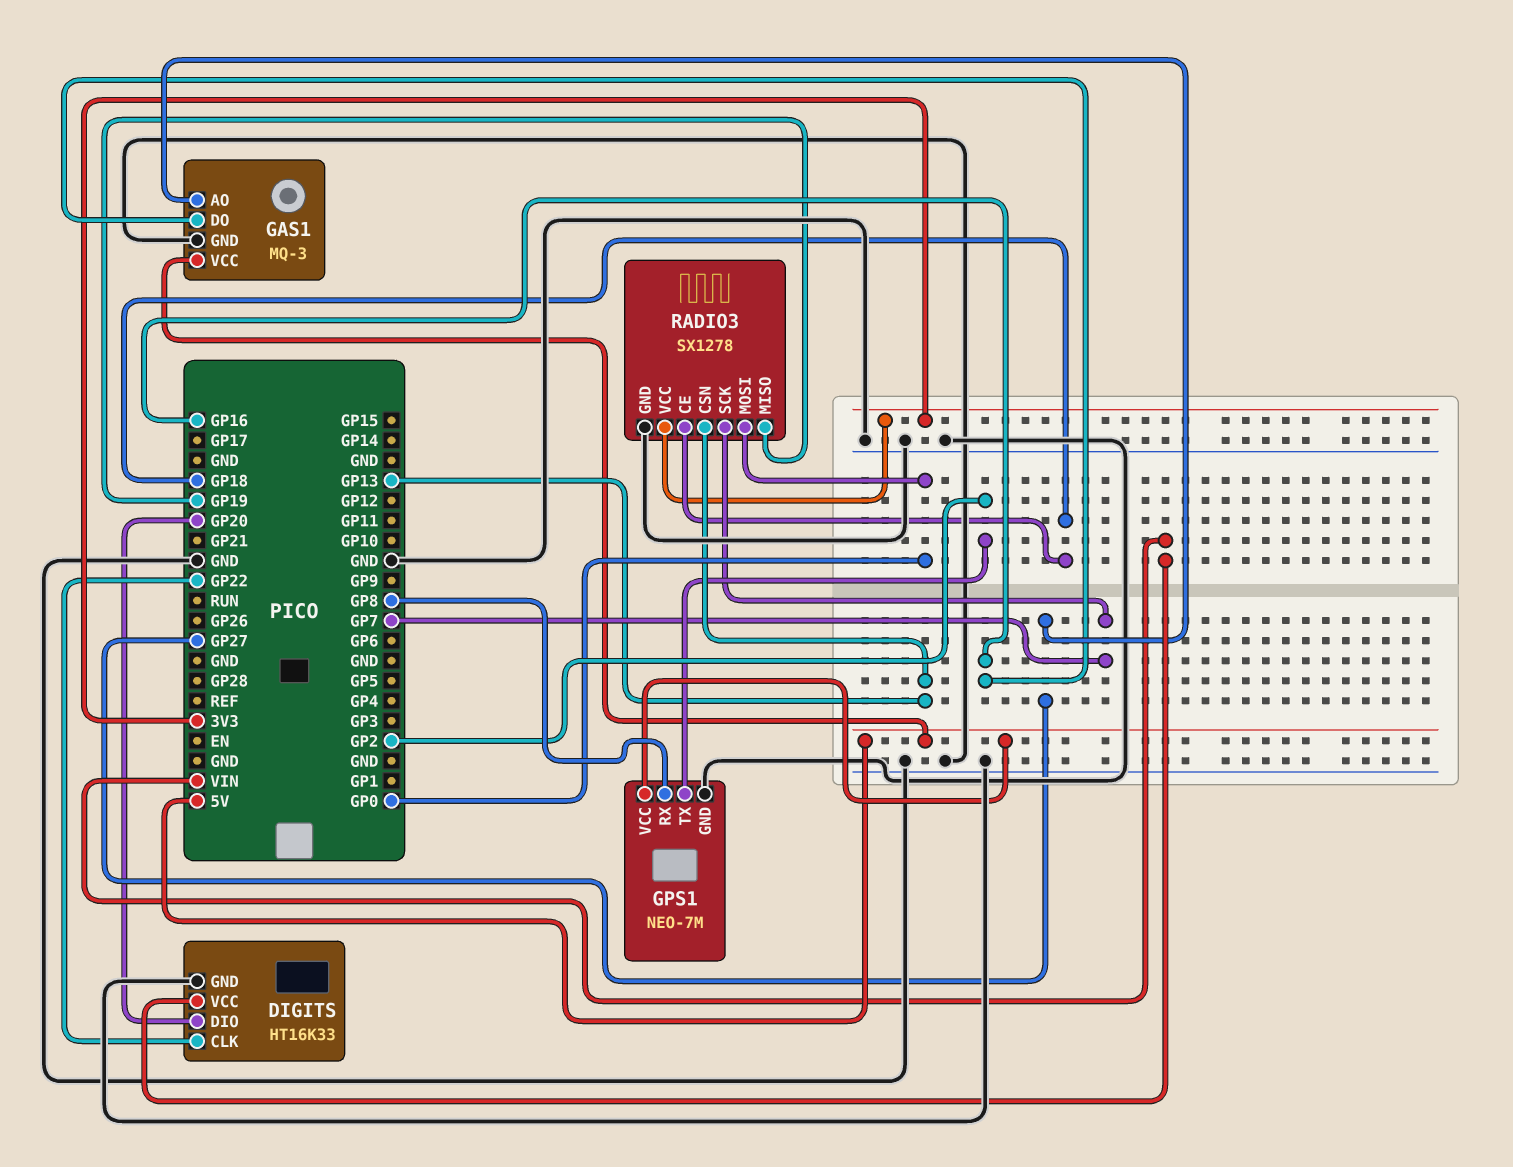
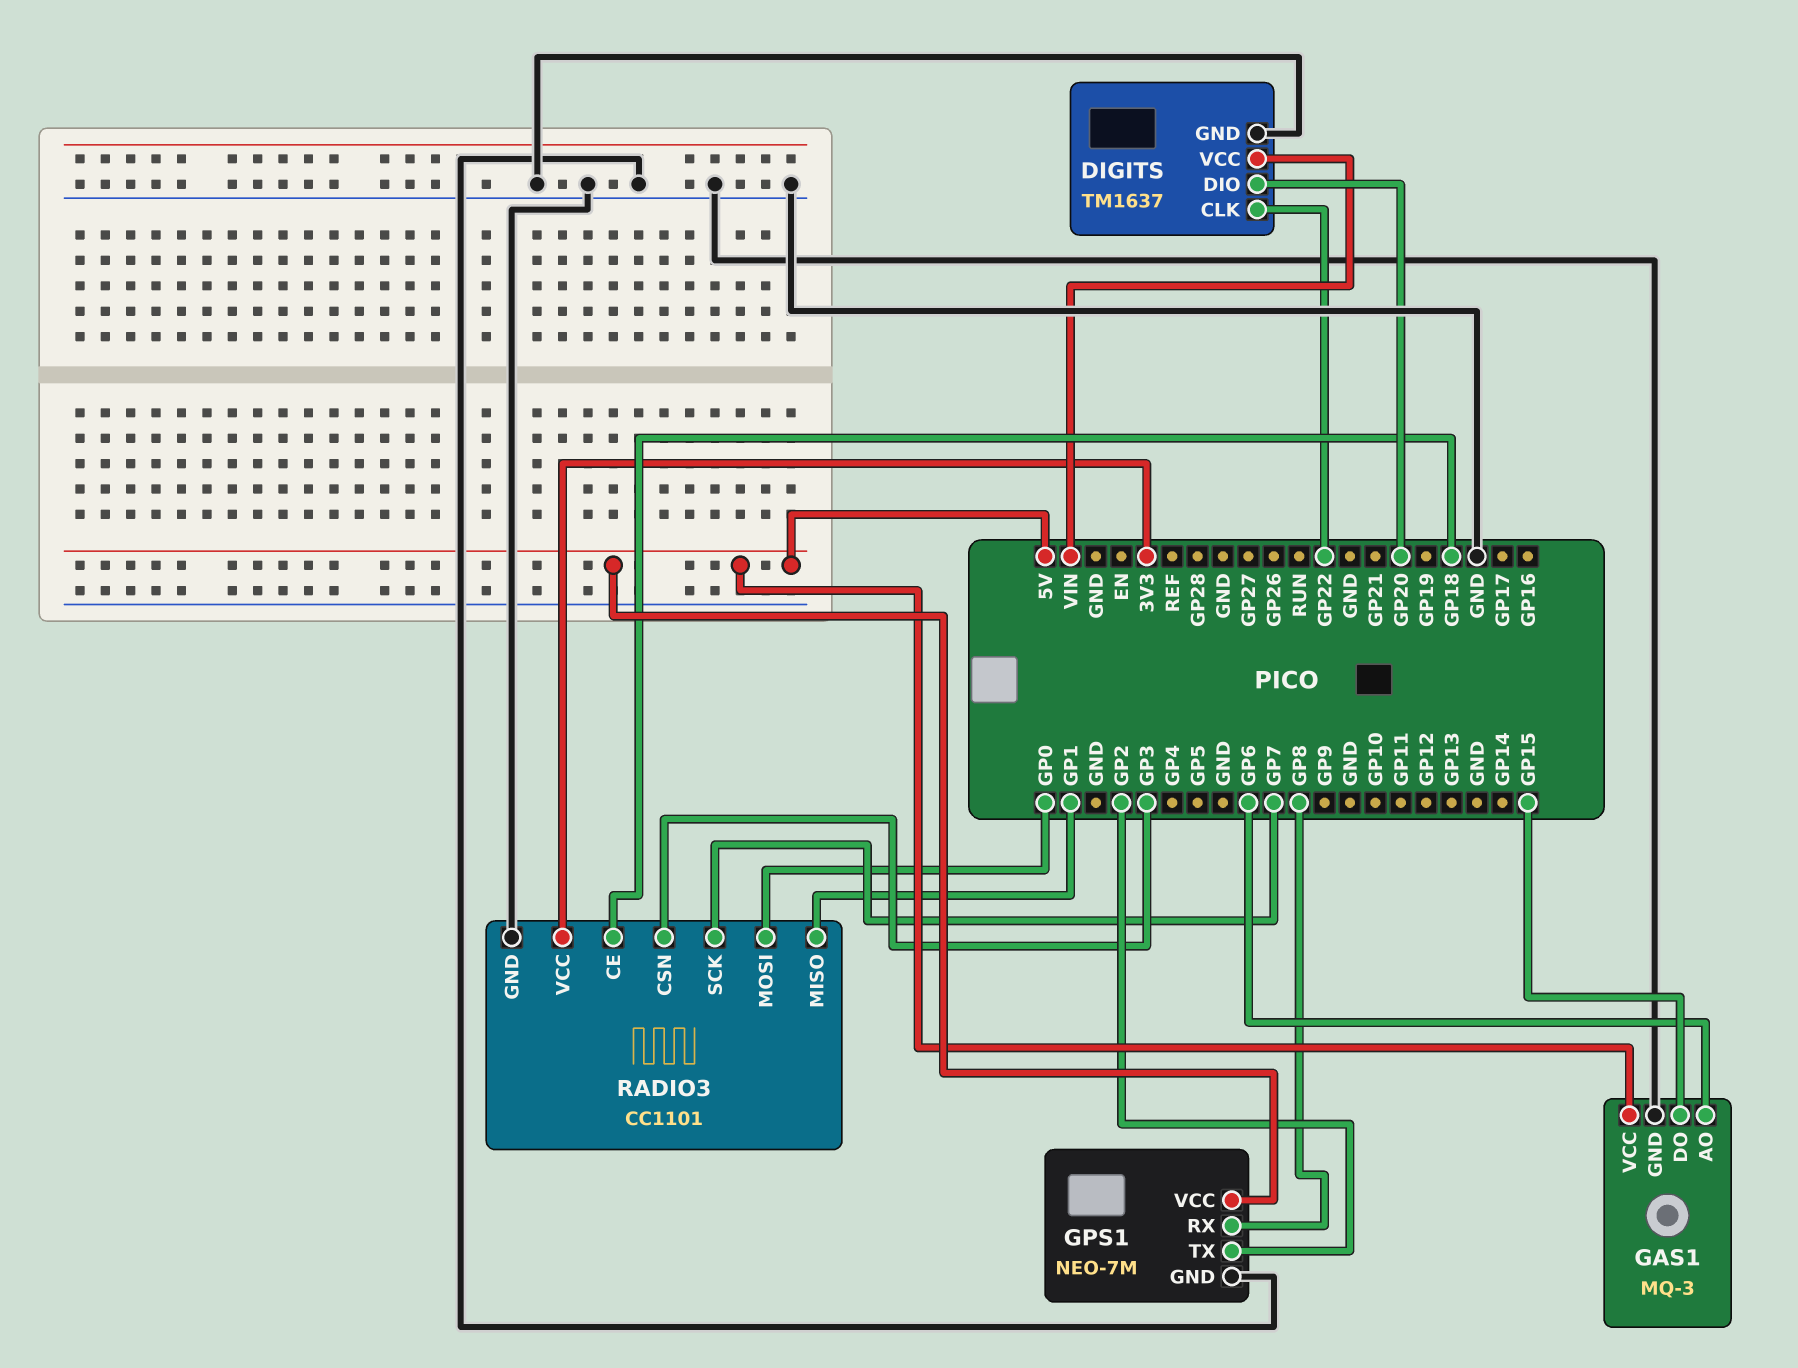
DIGITS: HT16K33 -> TM1637
GAS1 pin AO: GP27 -> GP6
GAS1 pin DO: GP16 -> GP15
RADIO3: SX1278 -> CC1101
RADIO3 pin CSN: GP13 -> GP3
RADIO3 pin MISO: GP19 -> GP1

